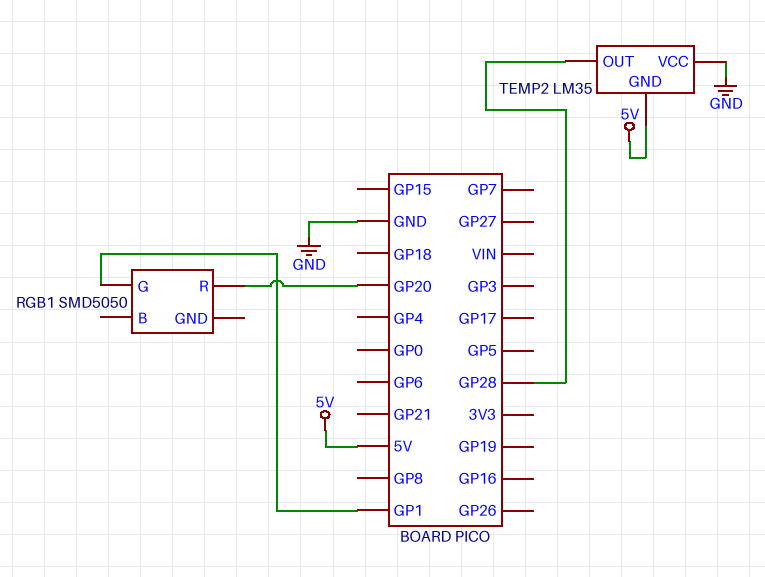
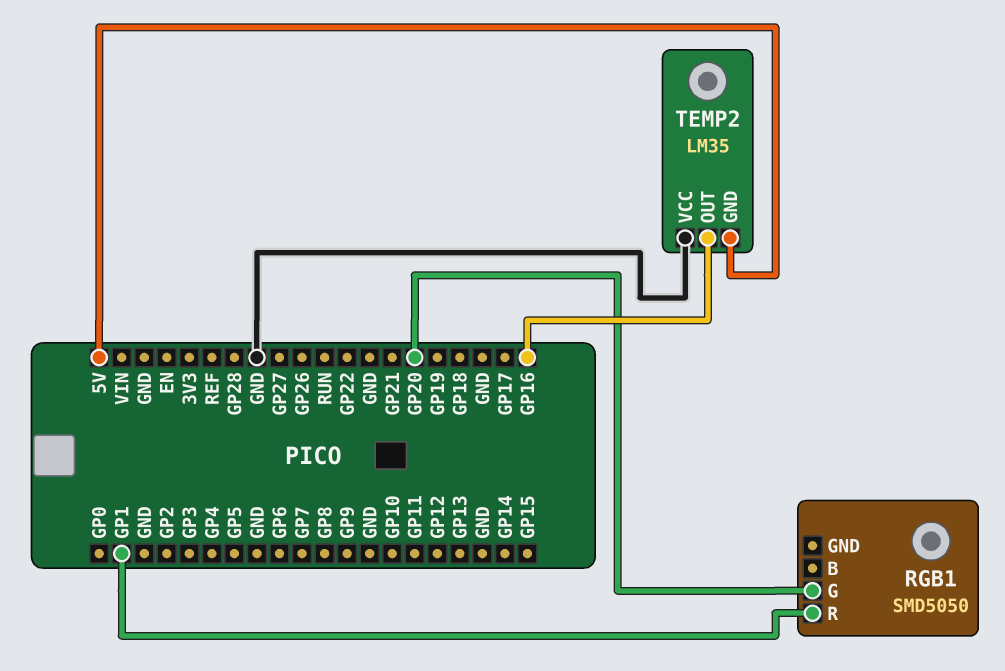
RGB1 pin G: GP1 -> GP20
RGB1 pin R: GP20 -> GP1
TEMP2 pin OUT: GP28 -> GP16

